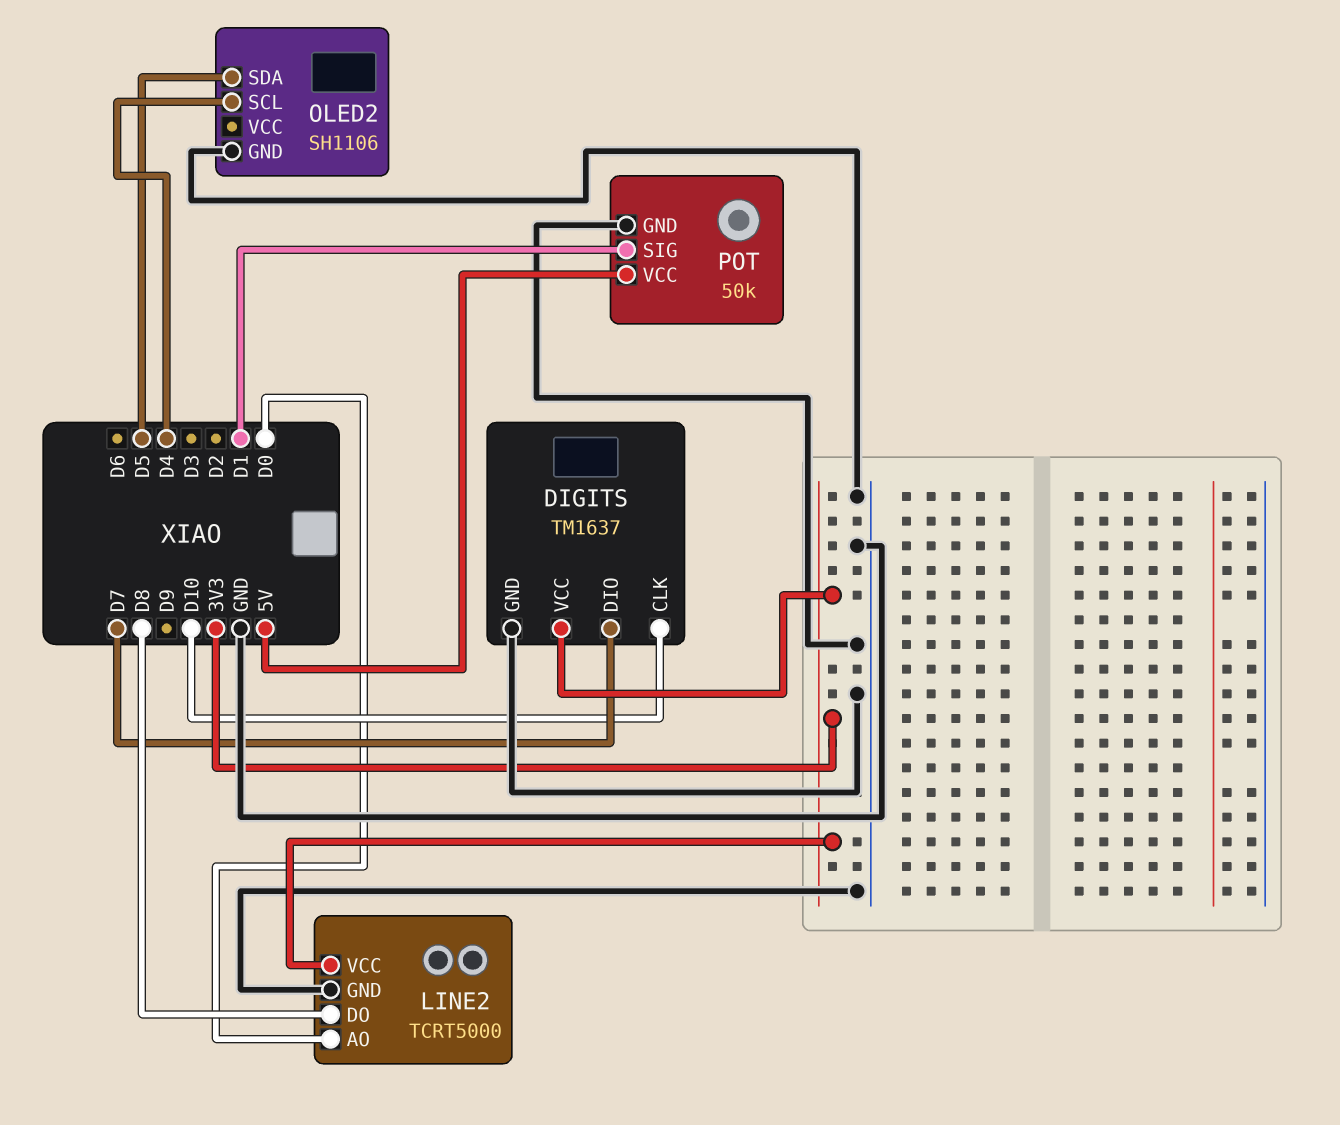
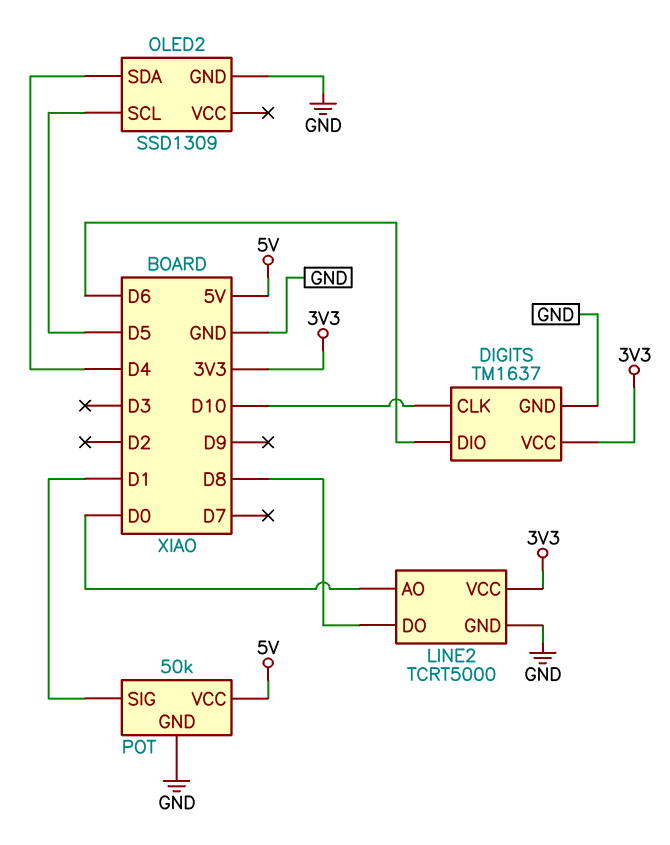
DIGITS pin DIO: D7 -> D6
OLED2: SH1106 -> SSD1309
OLED2 pin SCL: D4 -> D5
OLED2 pin SDA: D5 -> D4

